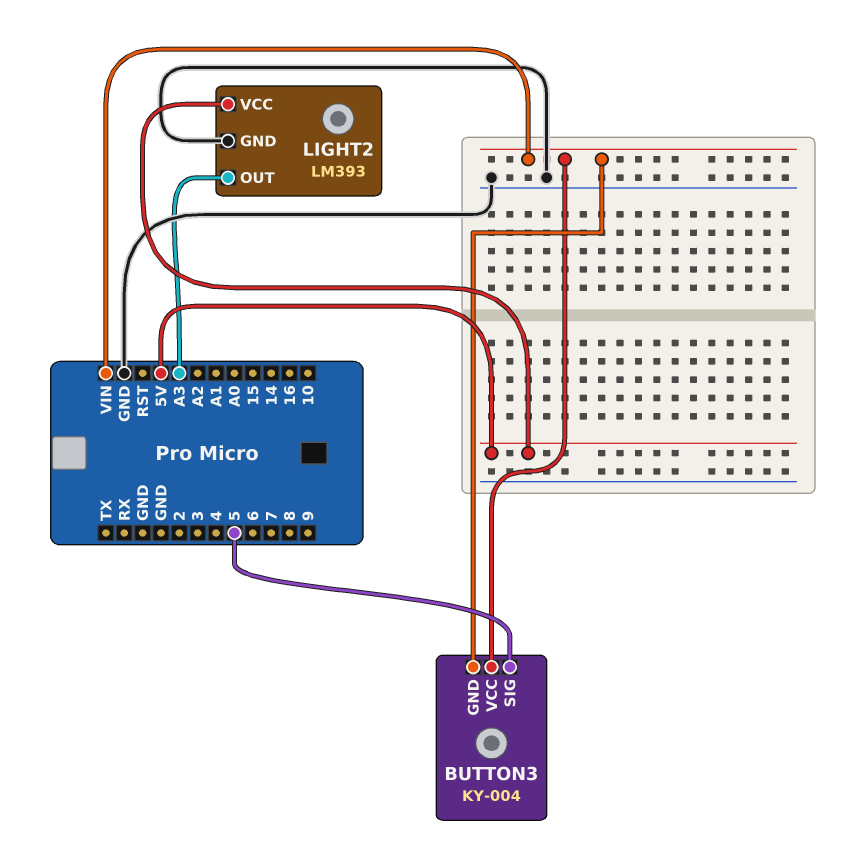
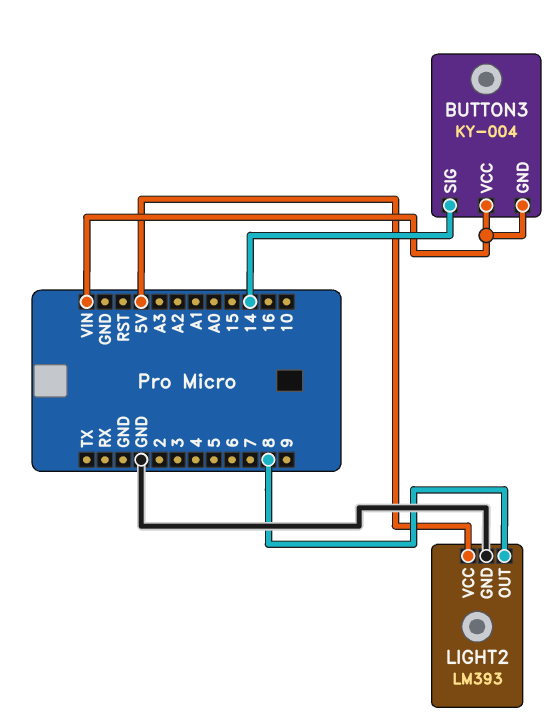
BUTTON3 pin SIG: 5 -> 14
LIGHT2 pin OUT: A3 -> 8

